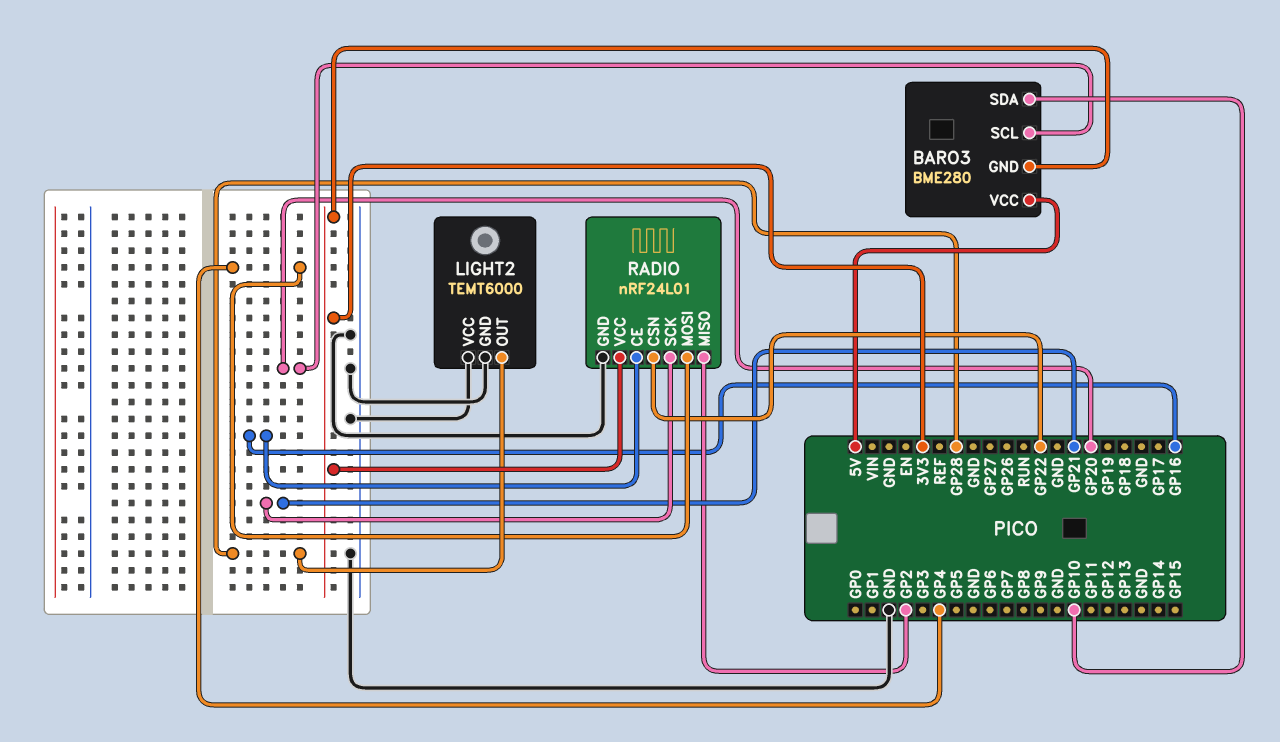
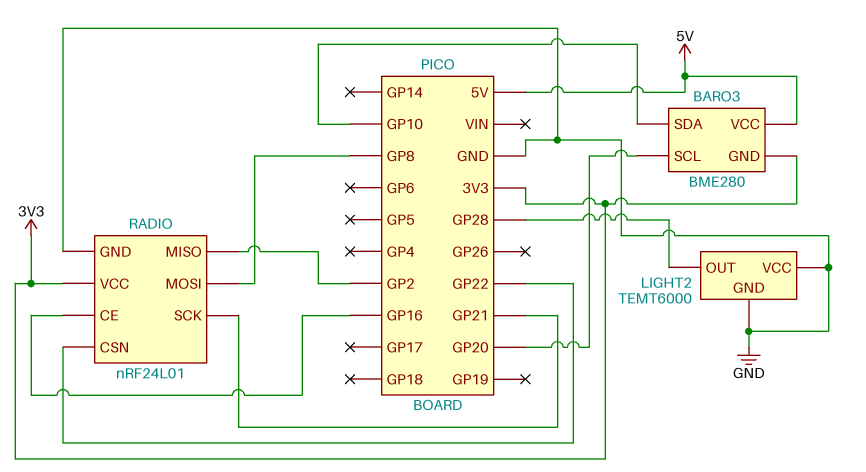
RADIO pin MOSI: GP4 -> GP8

